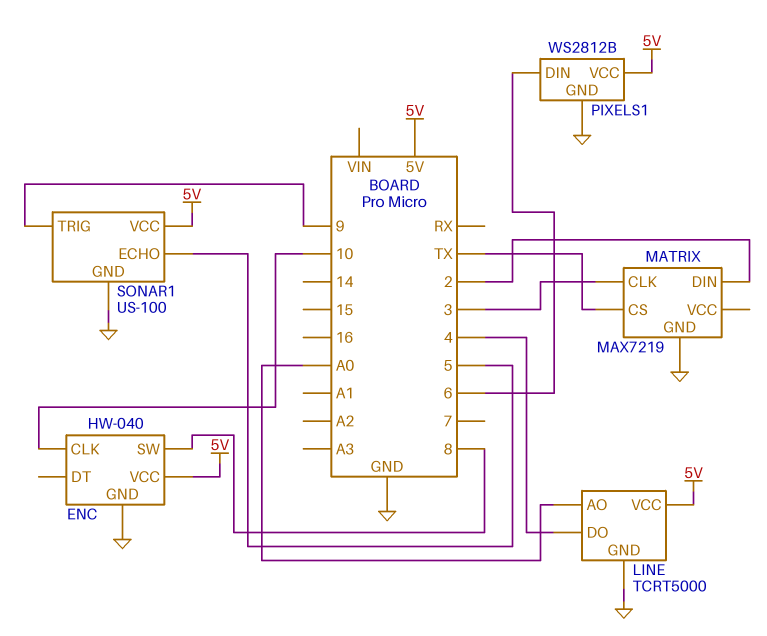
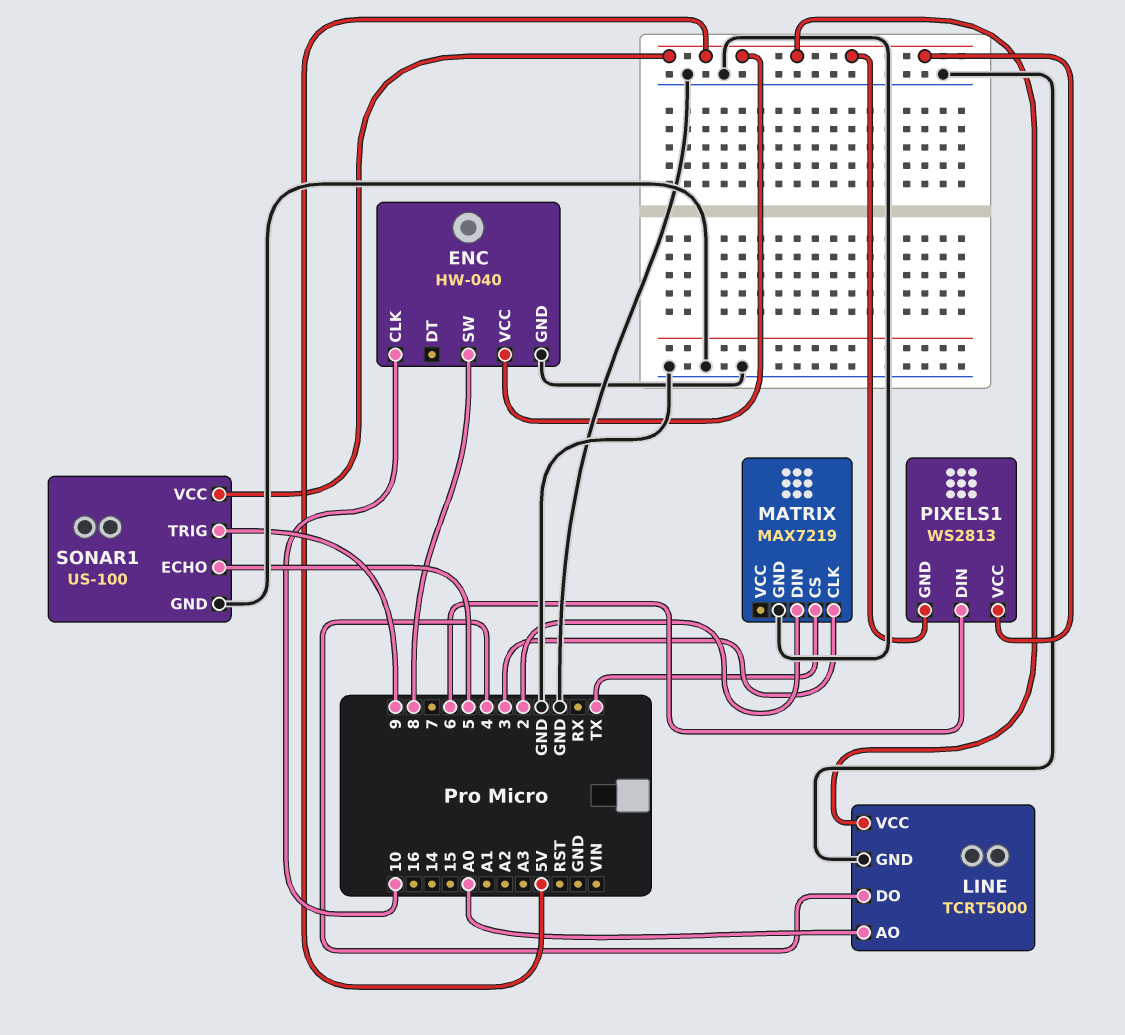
PIXELS1: WS2812B -> WS2813
PIXELS1 pin GND: GND -> 5V

